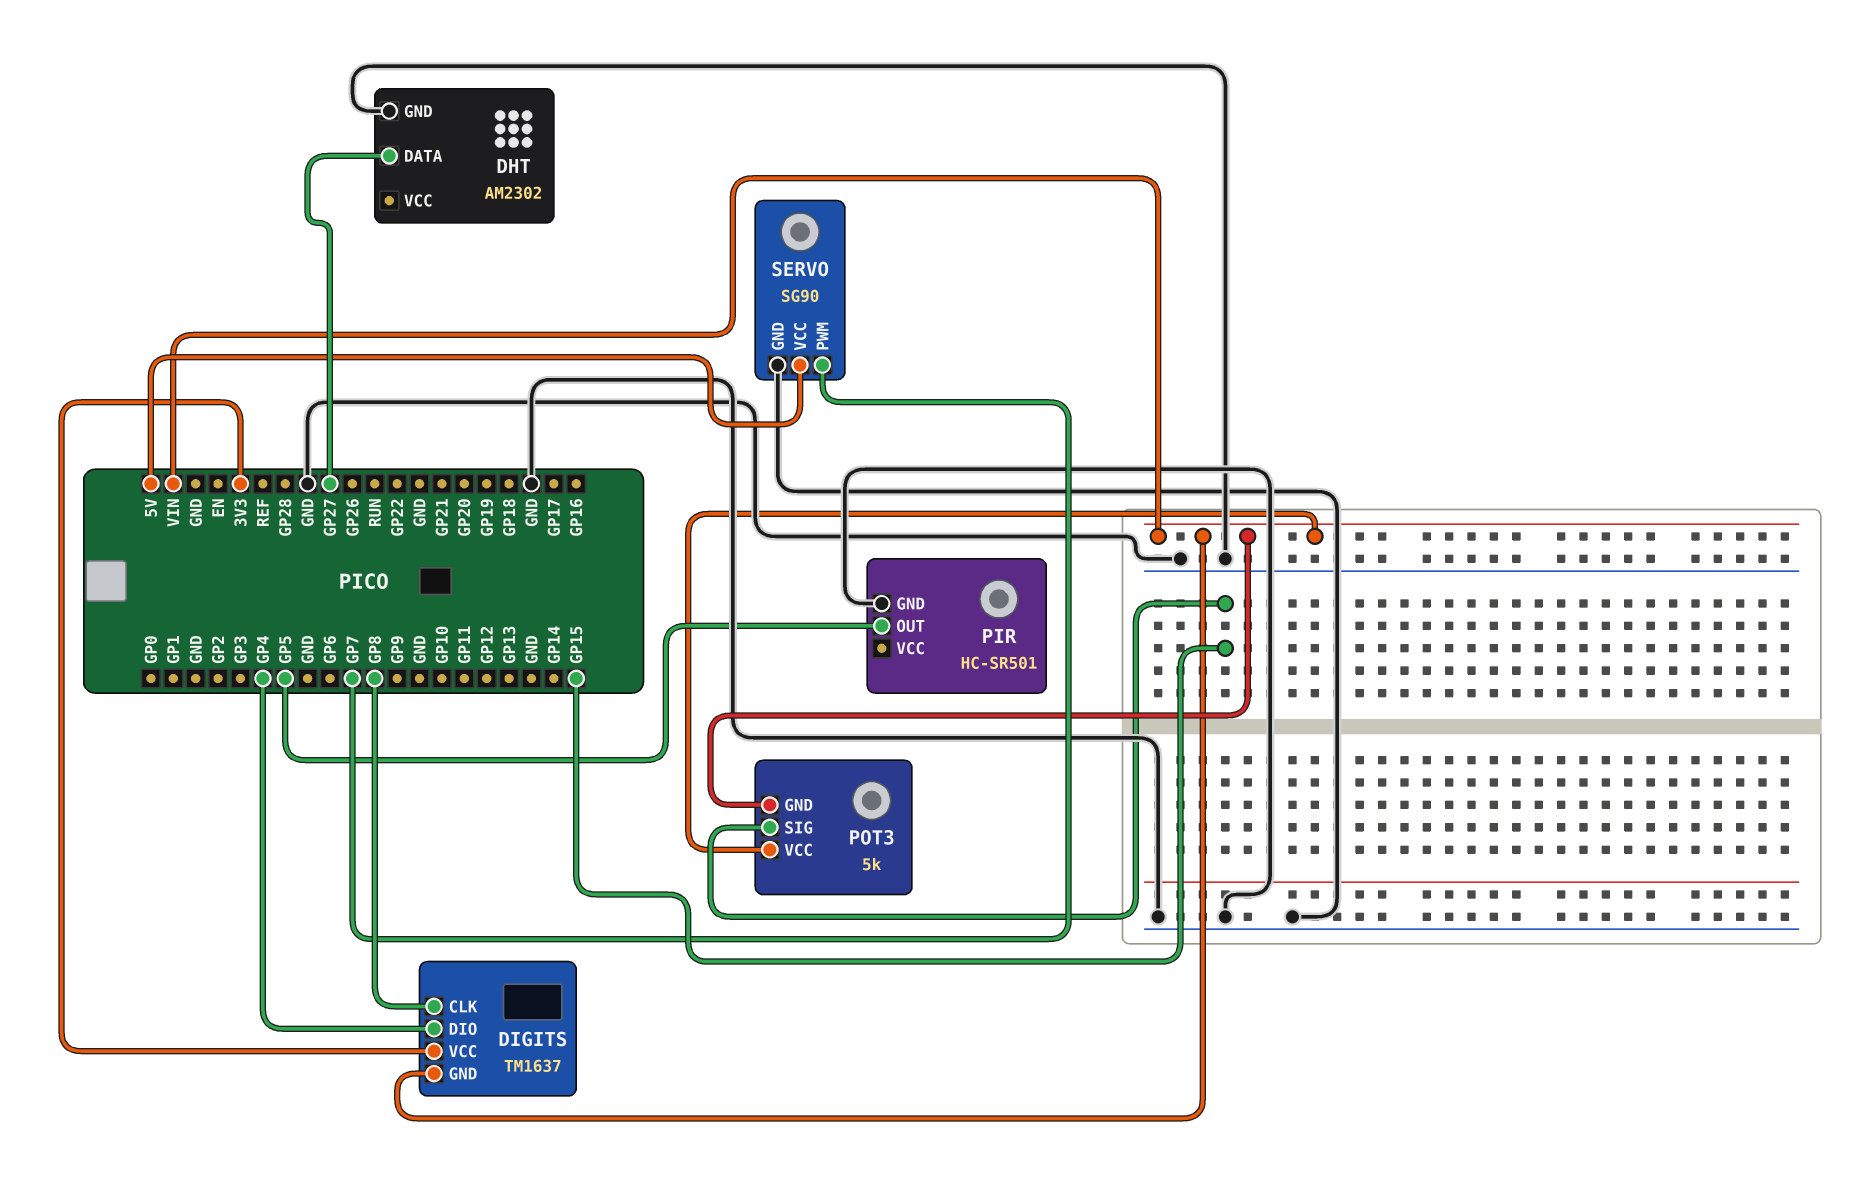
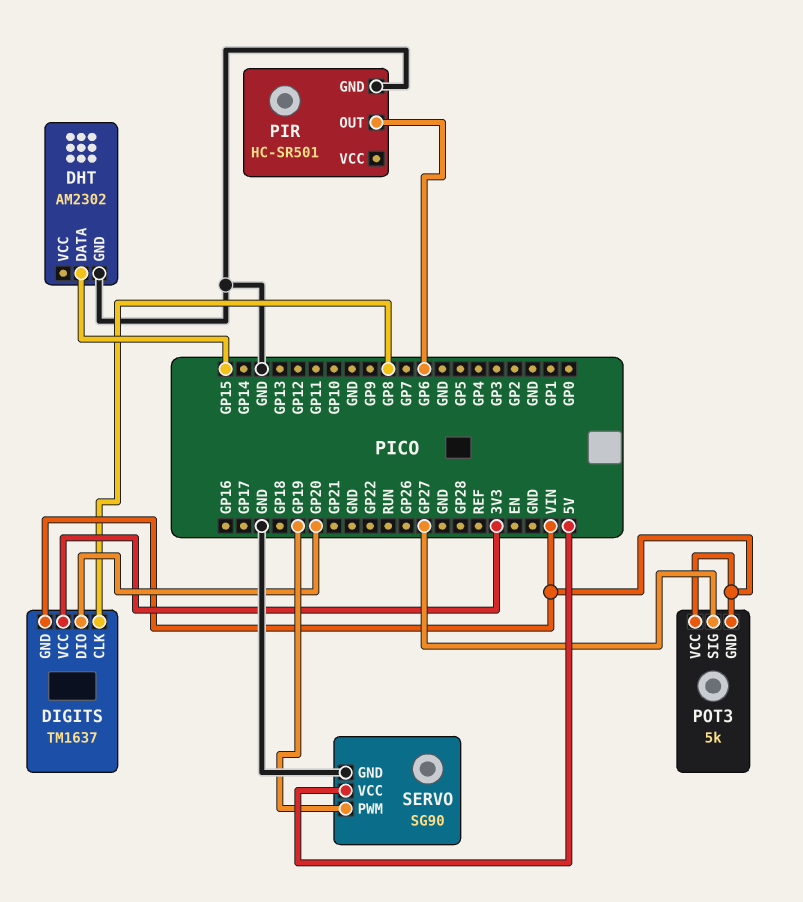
DHT pin DATA: GP27 -> GP15
DIGITS pin DIO: GP4 -> GP20
PIR pin OUT: GP5 -> GP6
POT3 pin SIG: GP15 -> GP27
SERVO pin PWM: GP7 -> GP19

